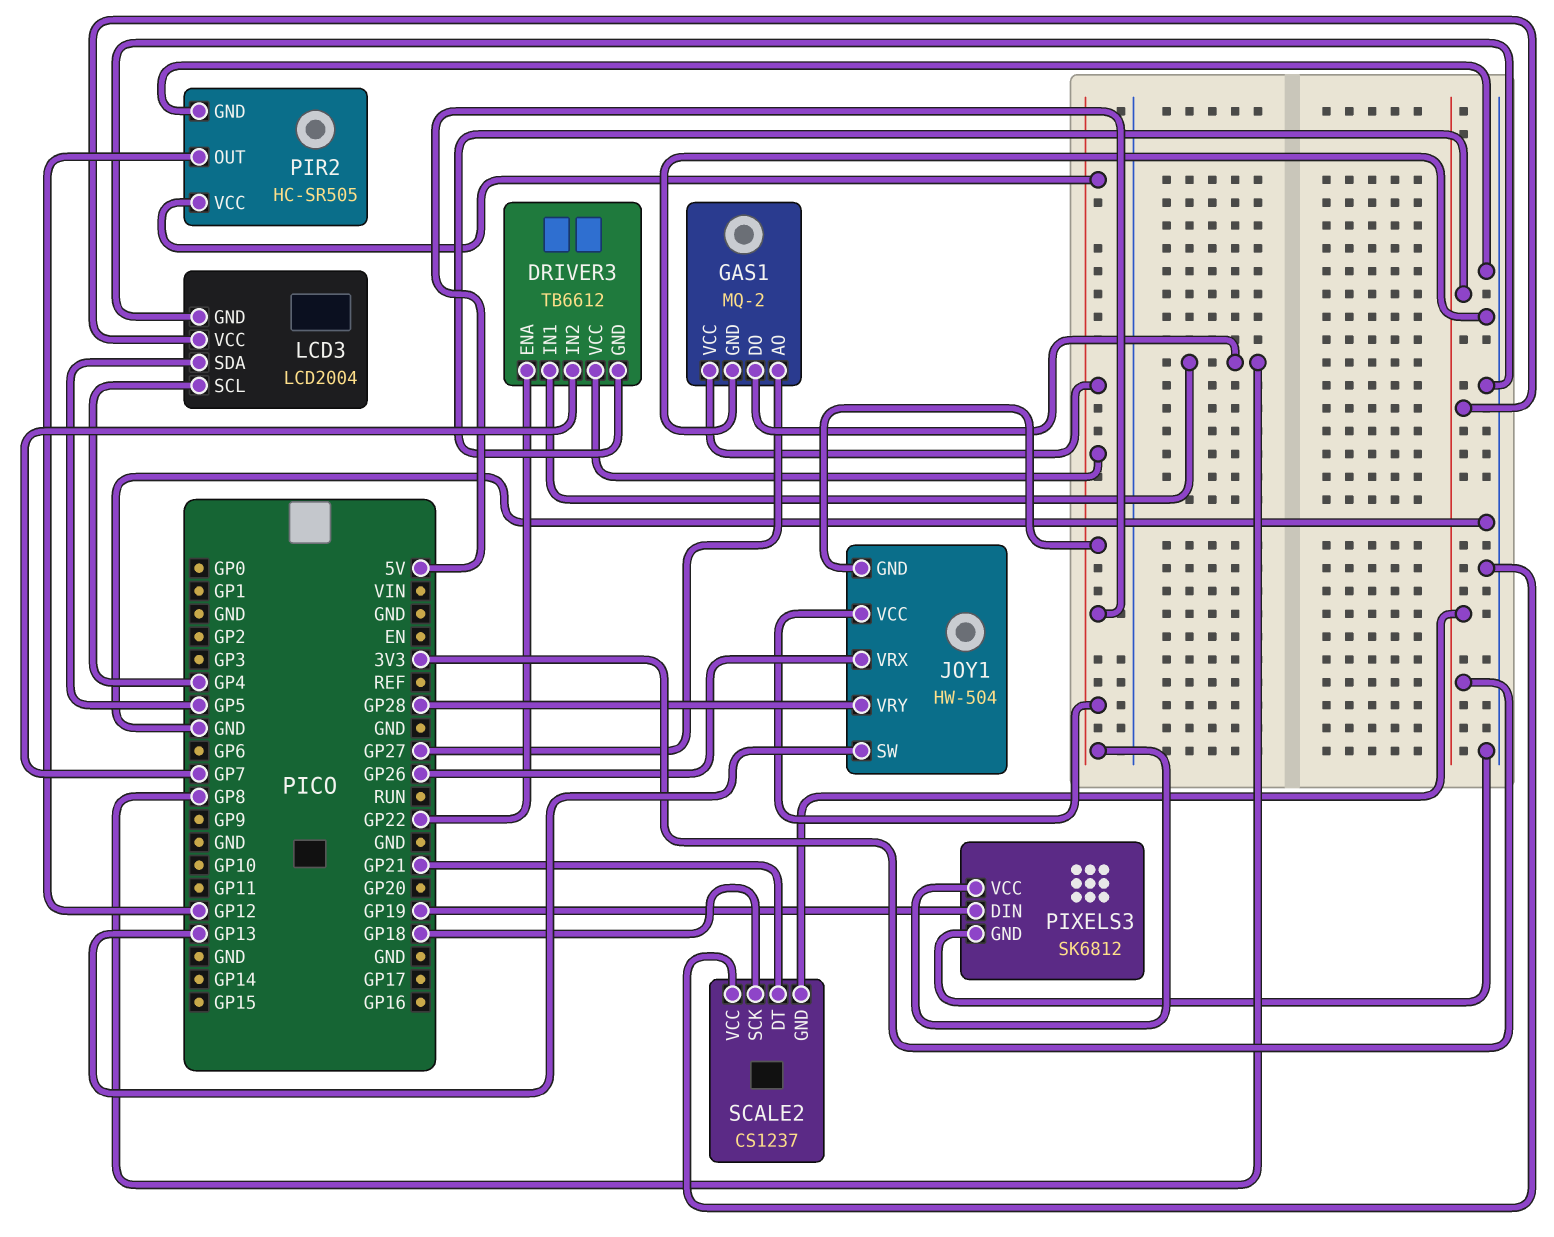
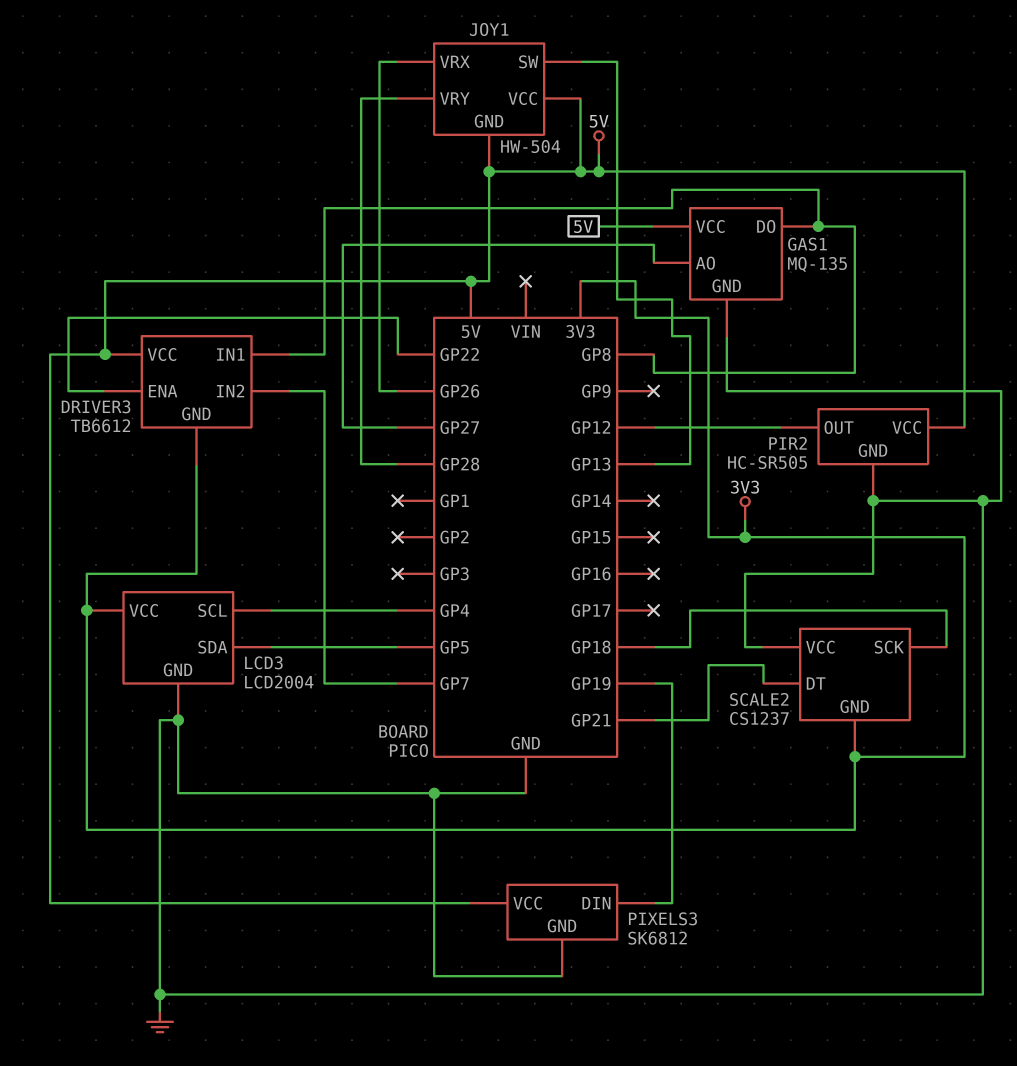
GAS1: MQ-2 -> MQ-135

